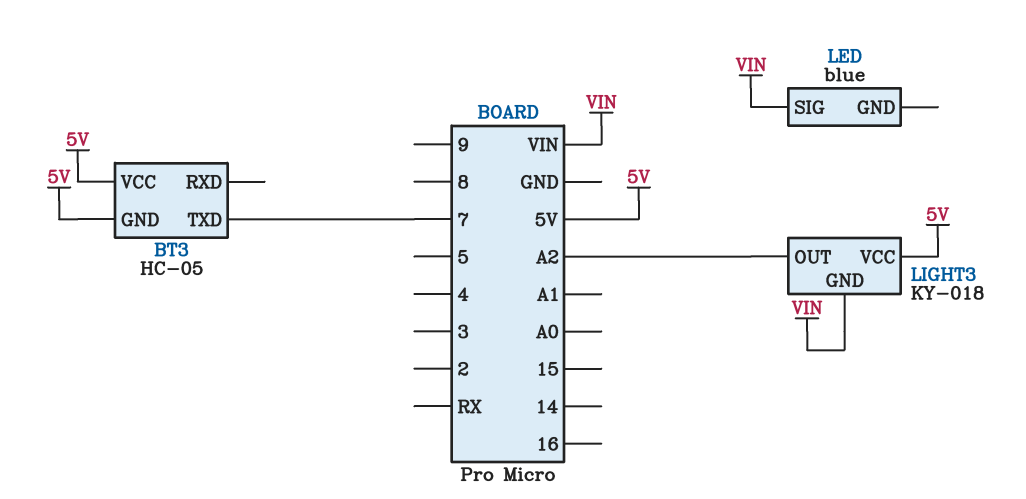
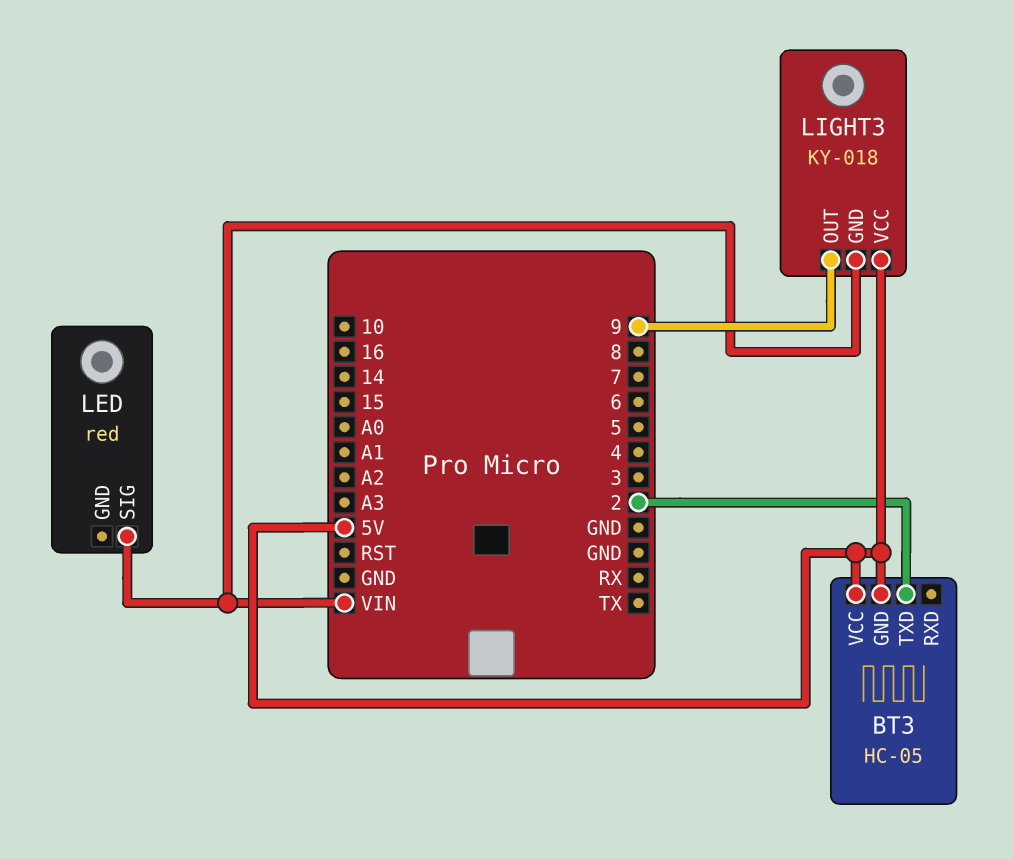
BT3 pin TXD: 7 -> 2
LED: blue -> red
LIGHT3 pin OUT: A2 -> 9

